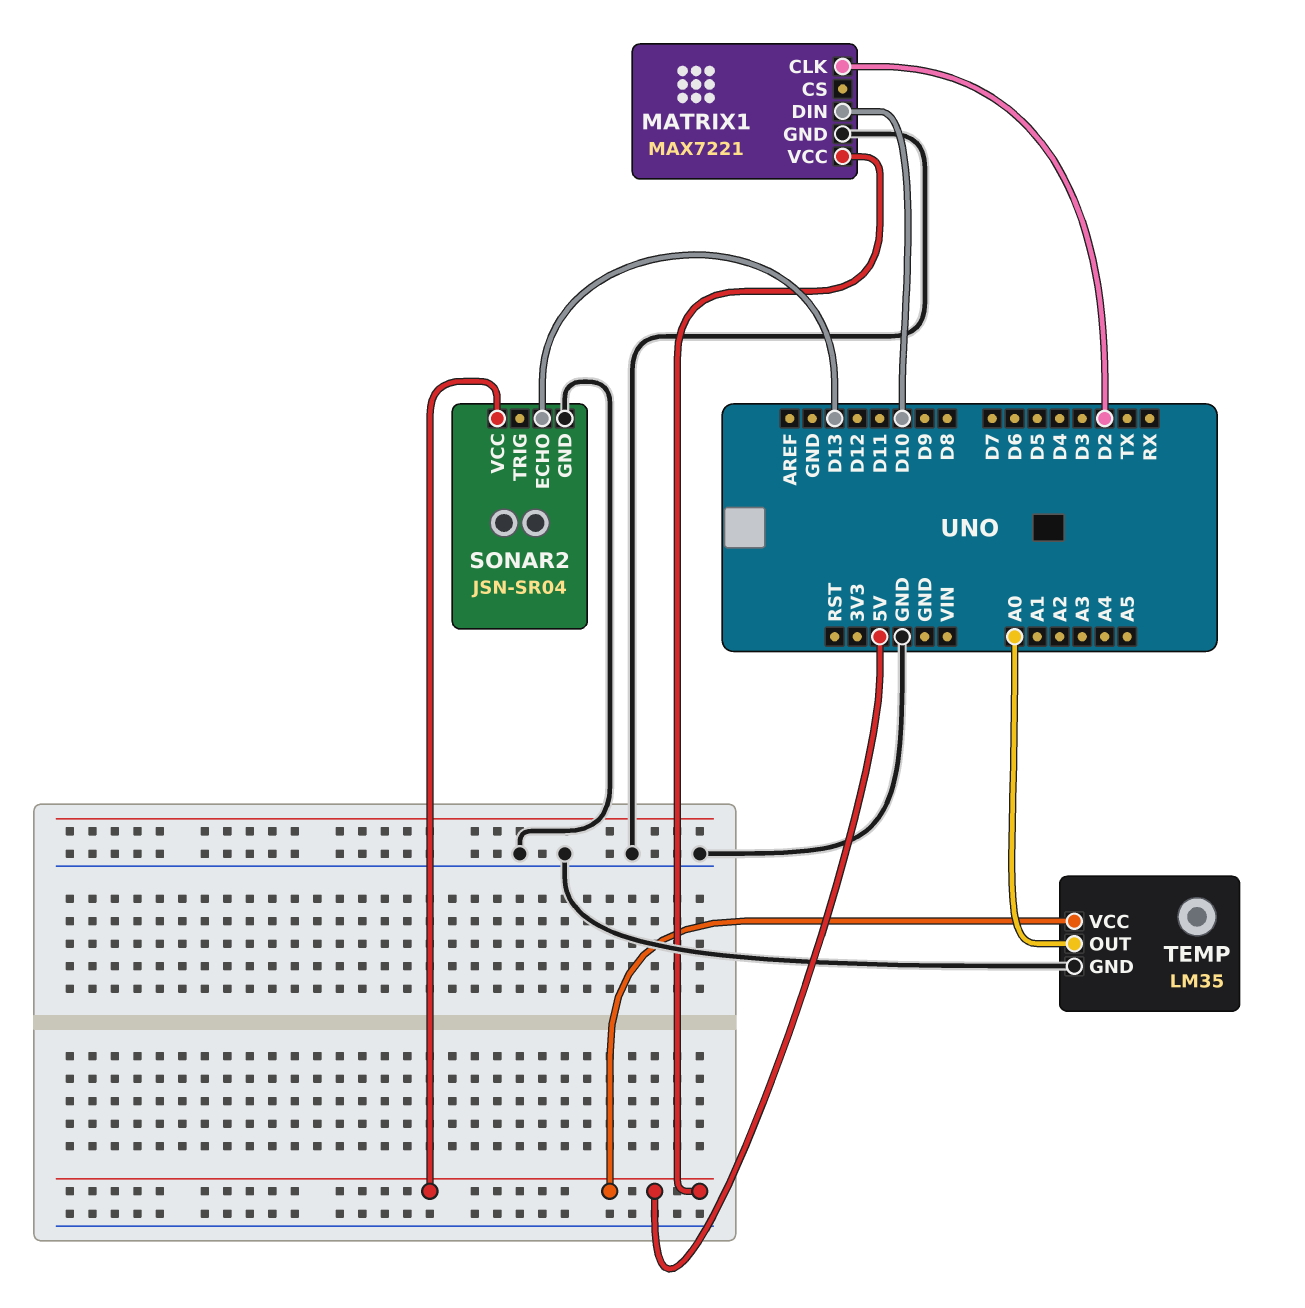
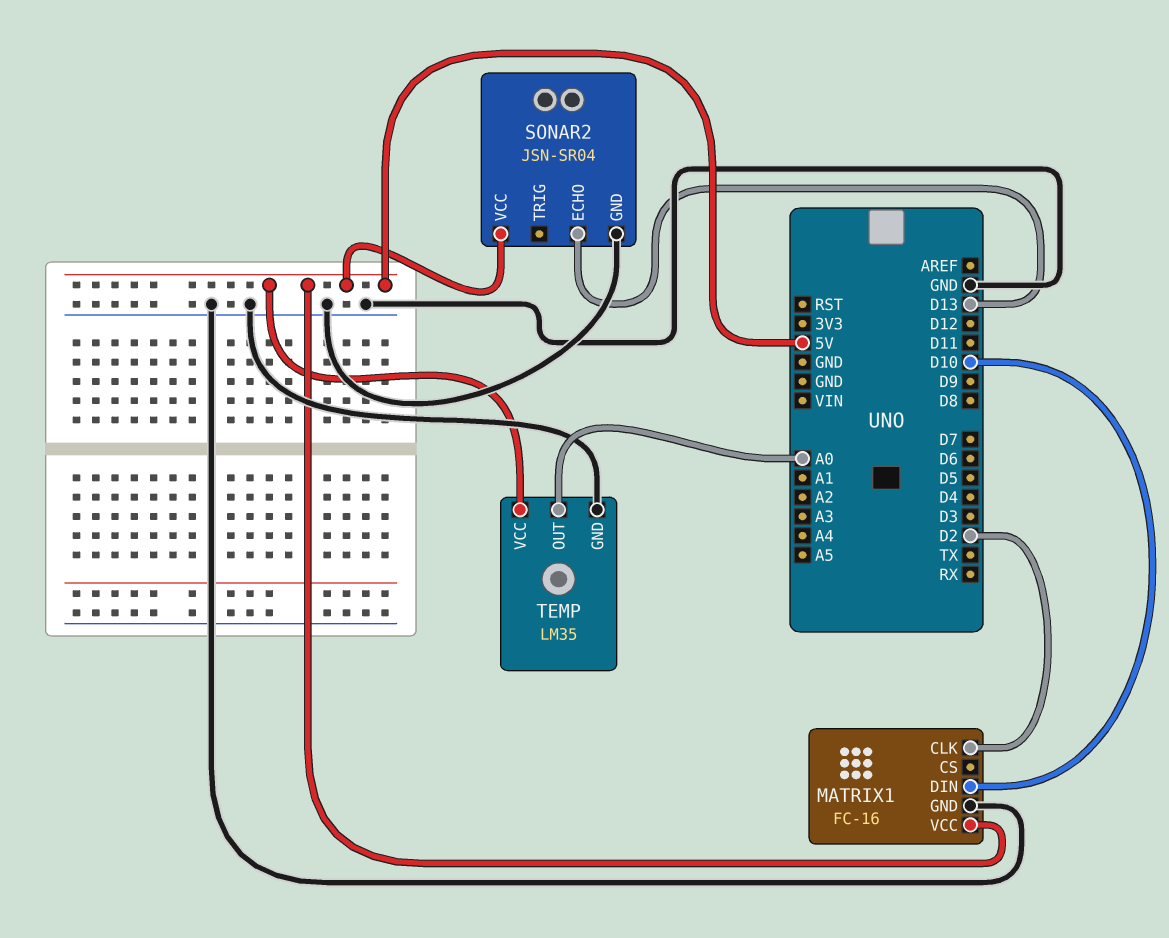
MATRIX1: MAX7221 -> FC-16

